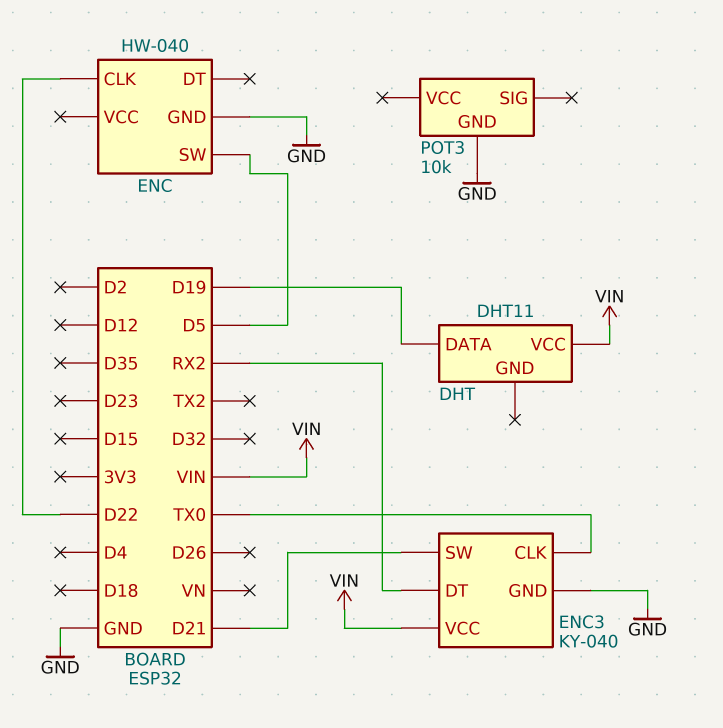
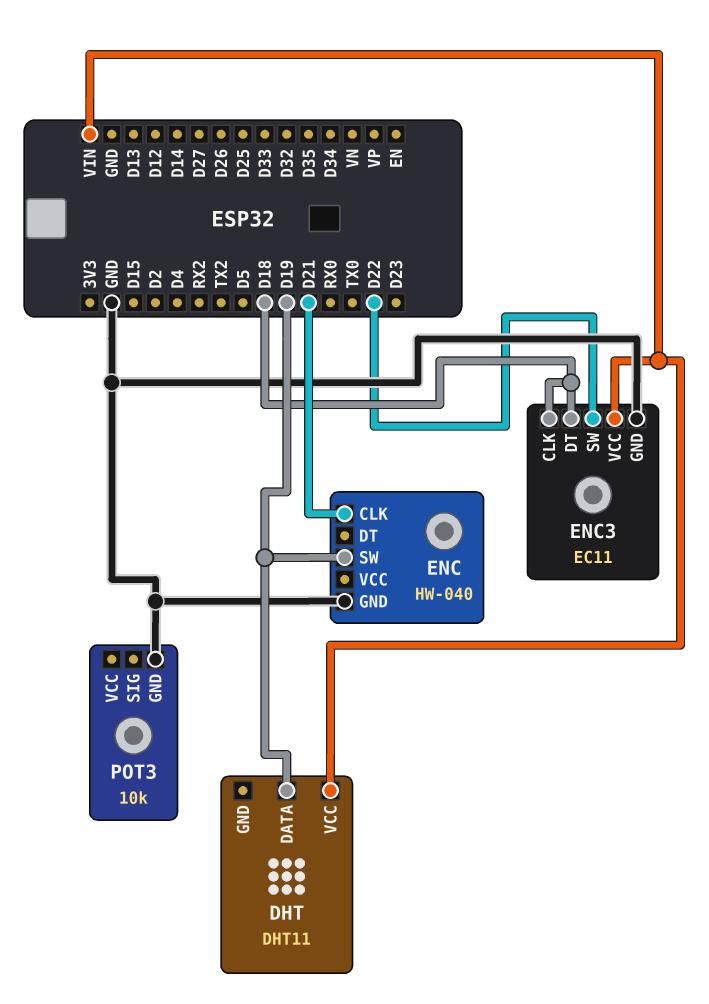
ENC pin CLK: D22 -> D21
ENC pin SW: D5 -> D19
ENC3: KY-040 -> EC11
ENC3 pin CLK: TX0 -> D18
ENC3 pin DT: RX2 -> D18
ENC3 pin SW: D21 -> D22

